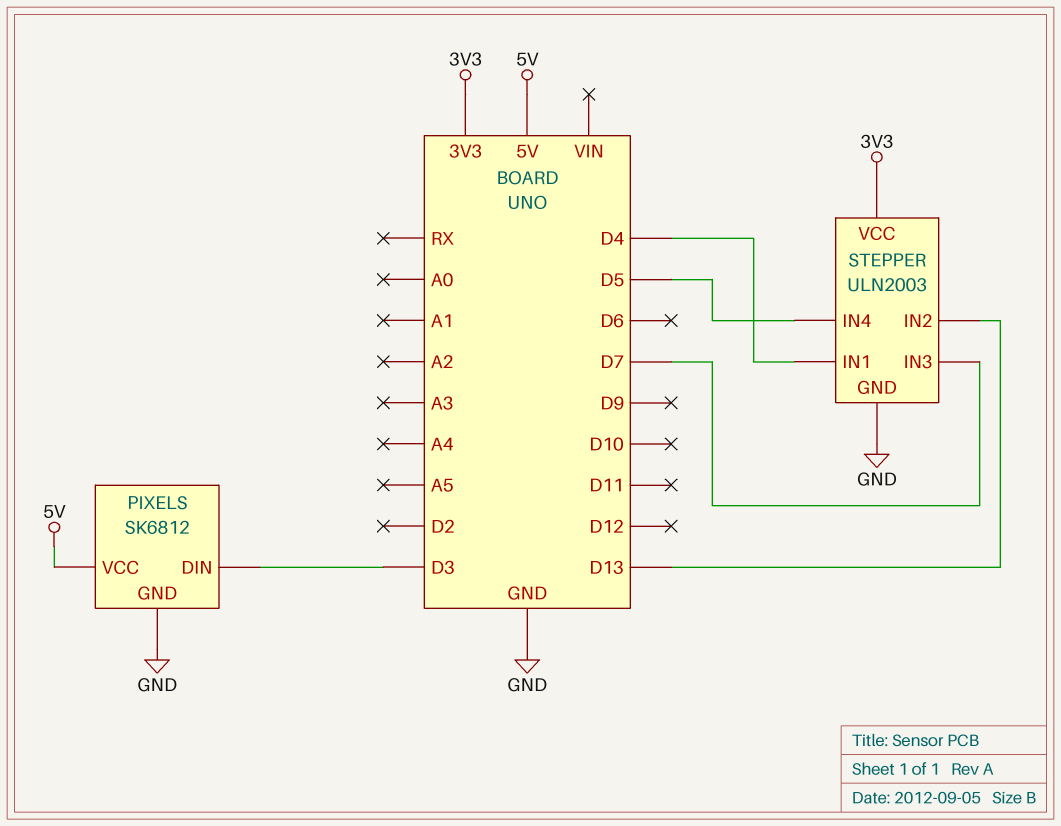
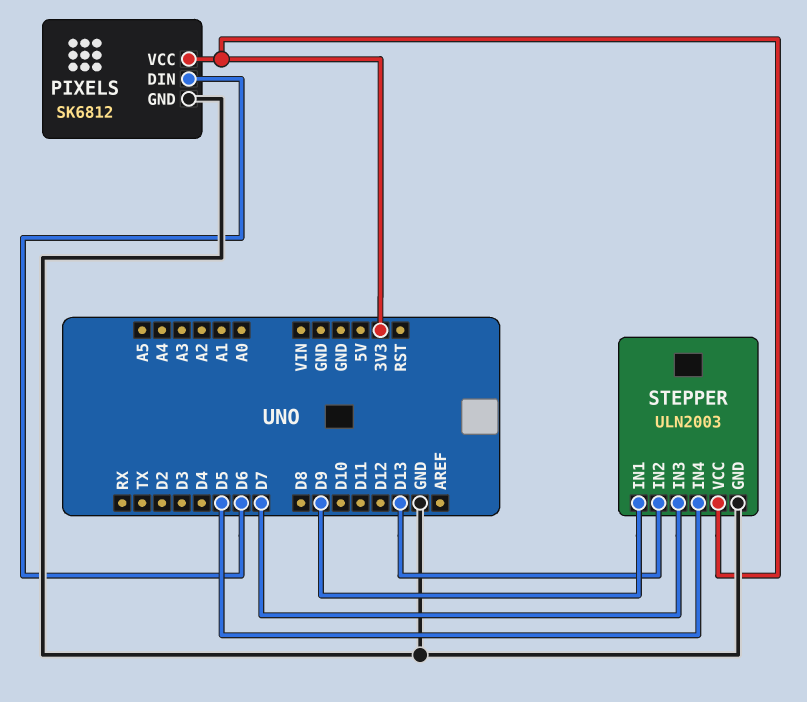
PIXELS pin DIN: D3 -> D6
PIXELS pin VCC: 5V -> 3V3
STEPPER pin IN1: D4 -> D9

